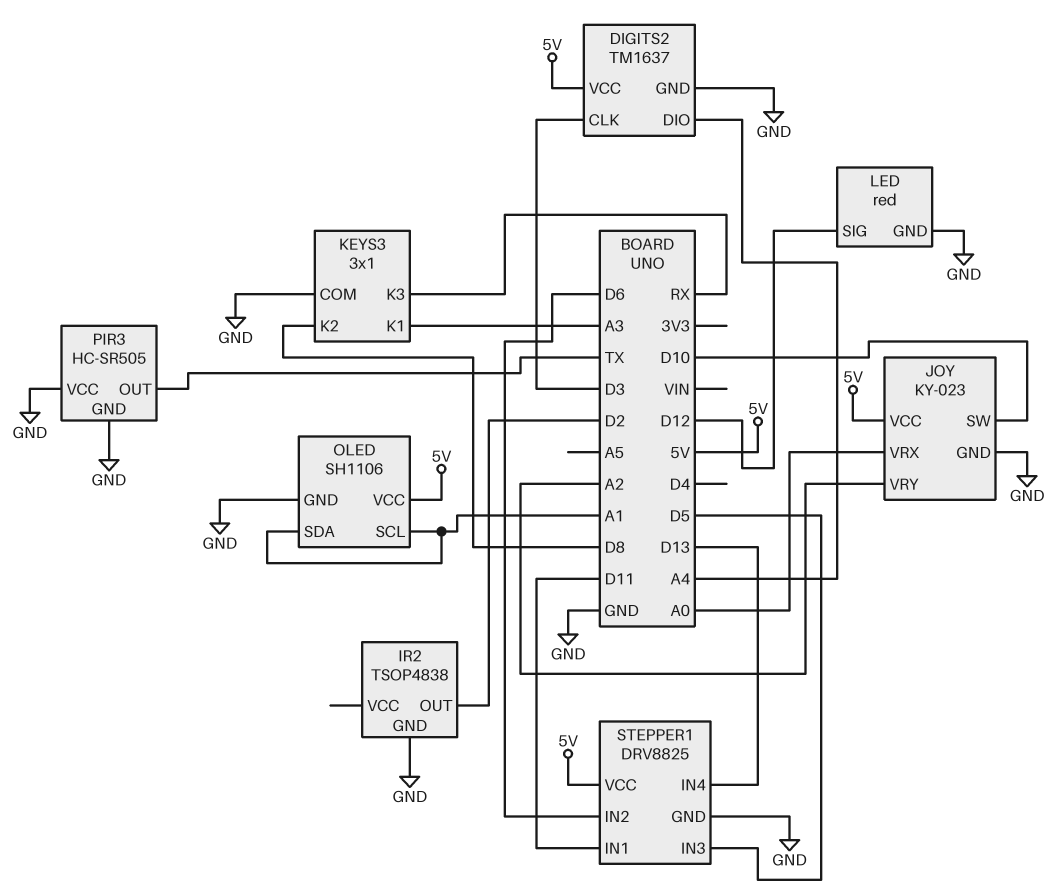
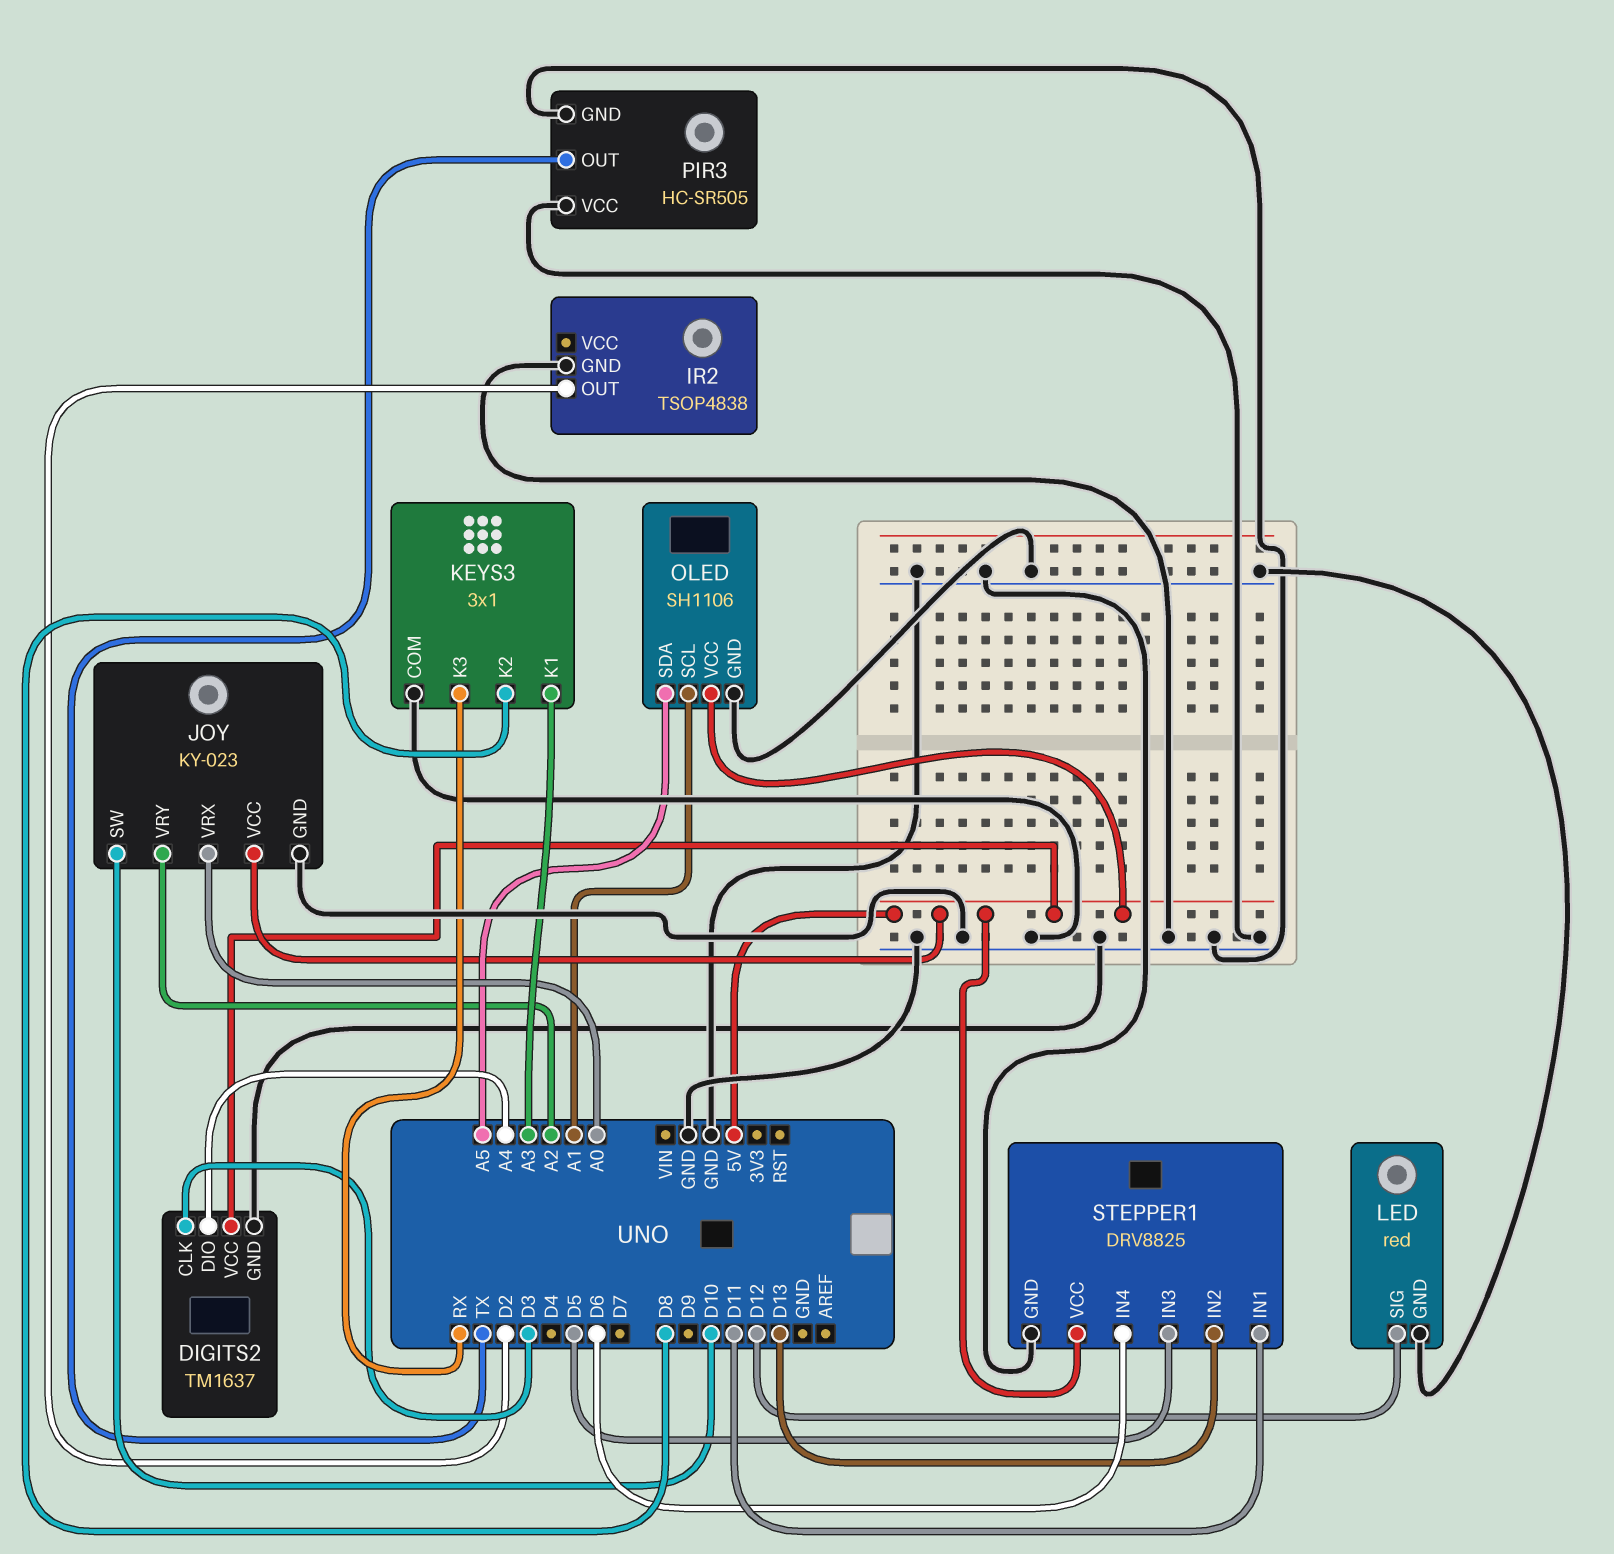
OLED pin SDA: A1 -> A5
STEPPER1 pin IN2: D6 -> D13
STEPPER1 pin IN4: D13 -> D6

